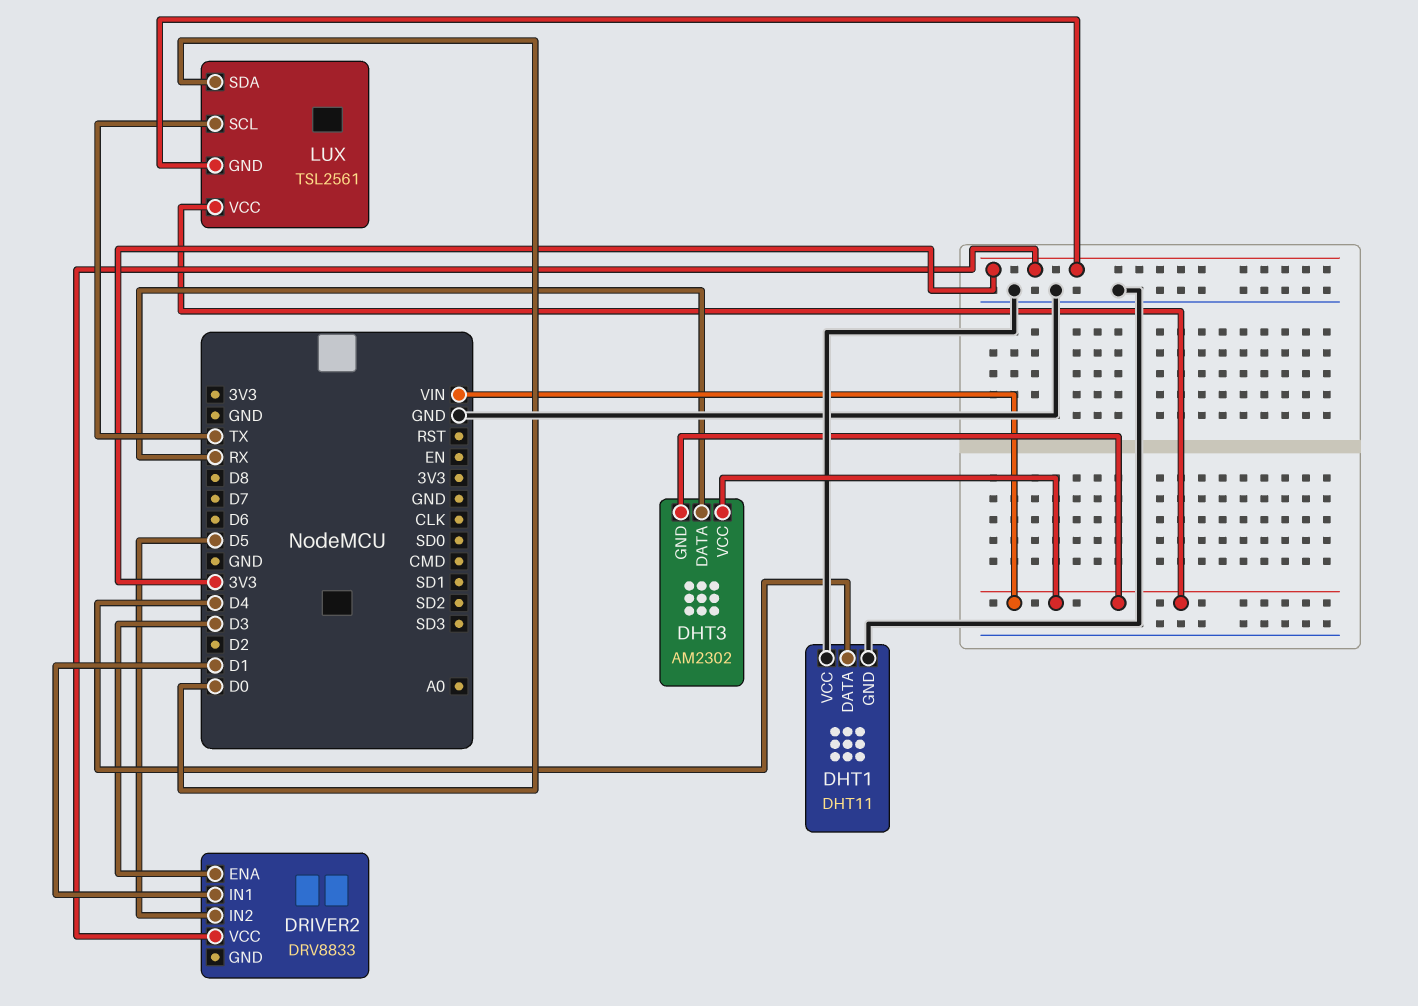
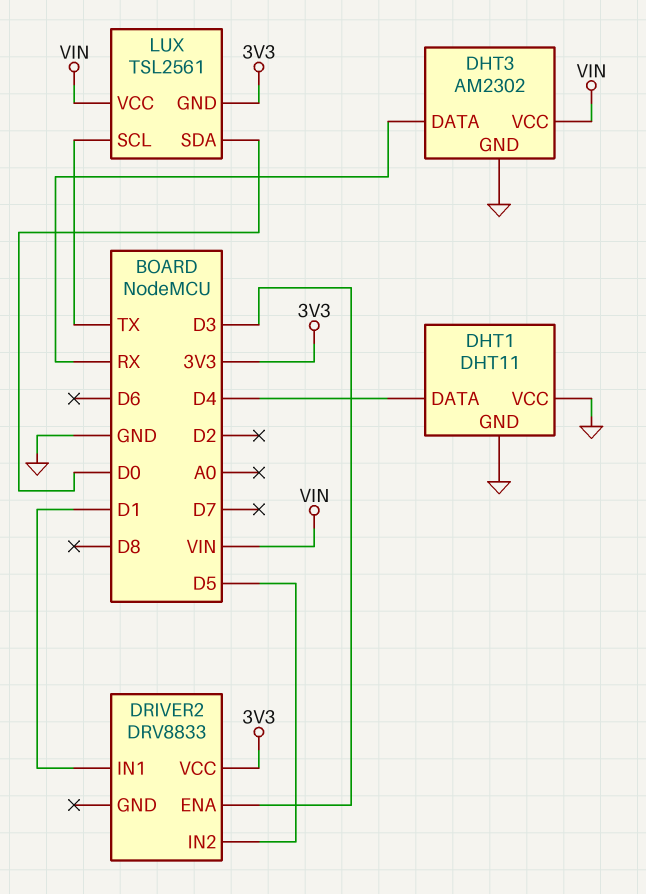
DHT3 pin GND: VIN -> GND

